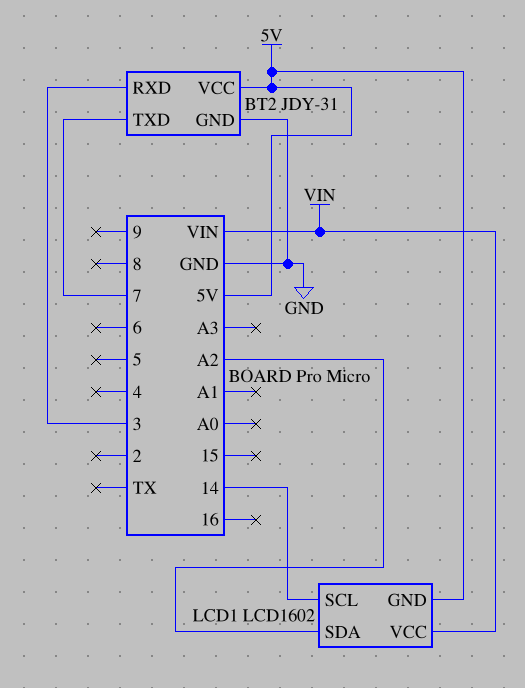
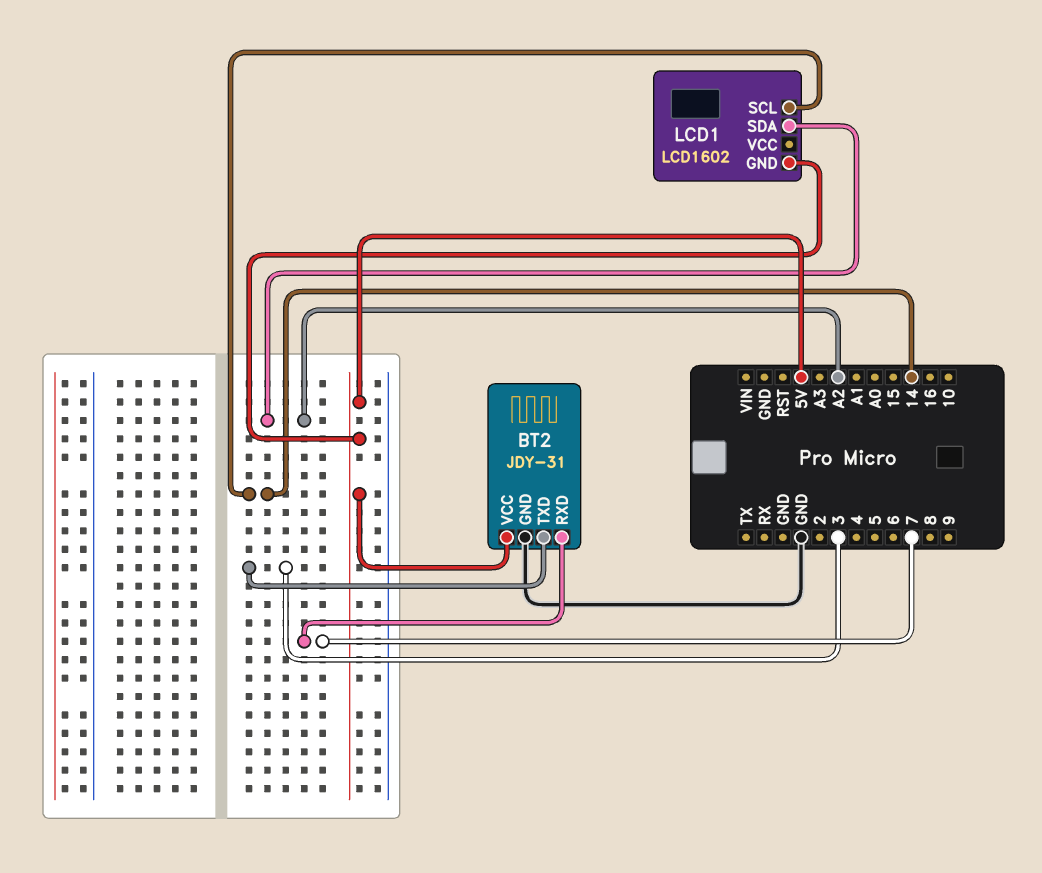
BT2 pin RXD: 3 -> 7
BT2 pin TXD: 7 -> 3
LCD1 pin VCC: VIN -> none

